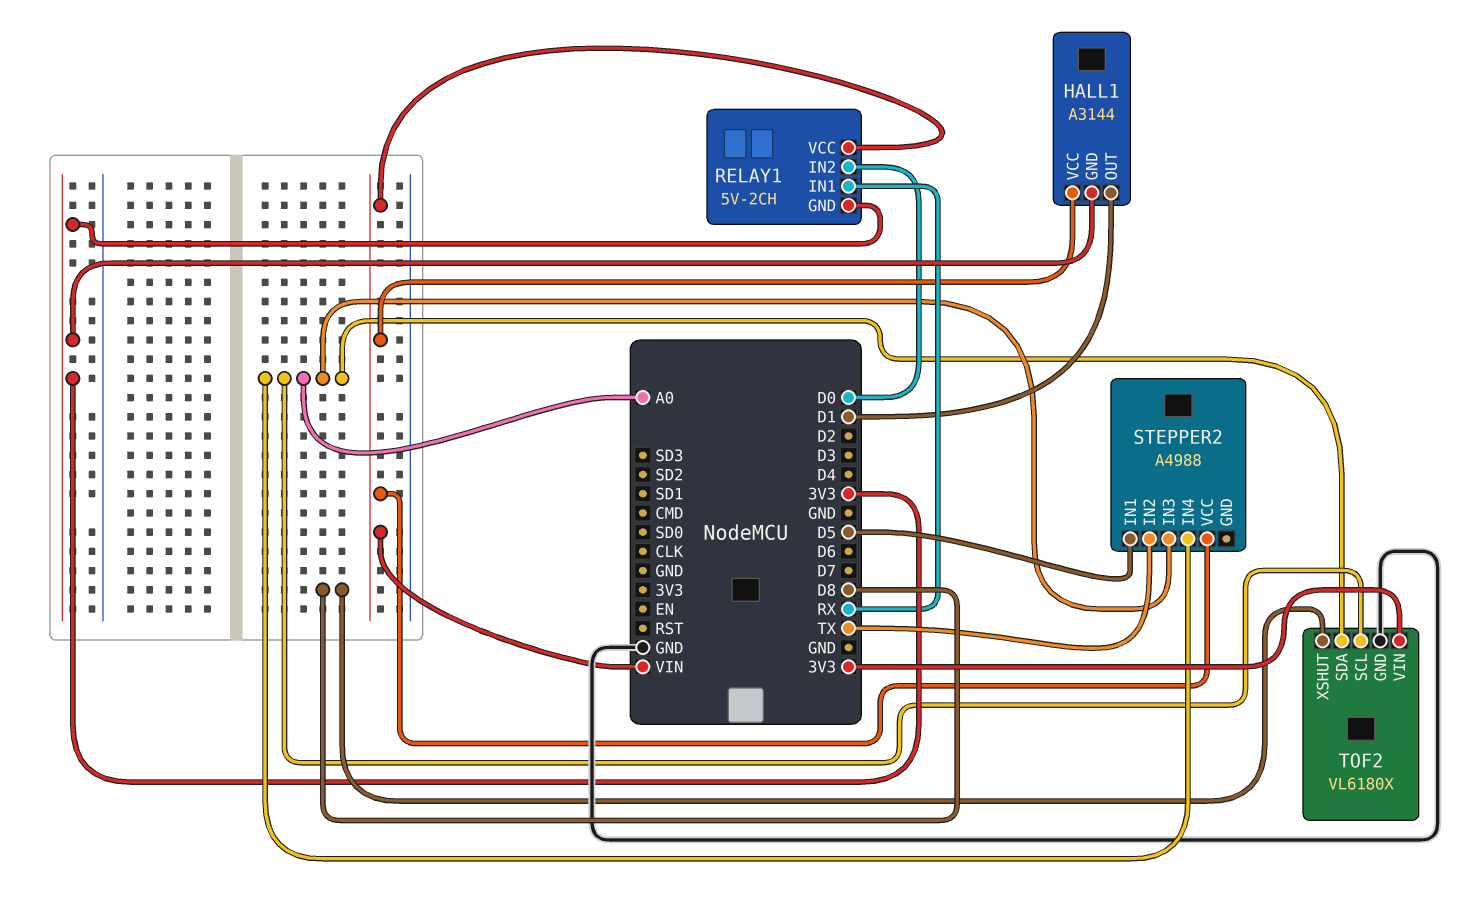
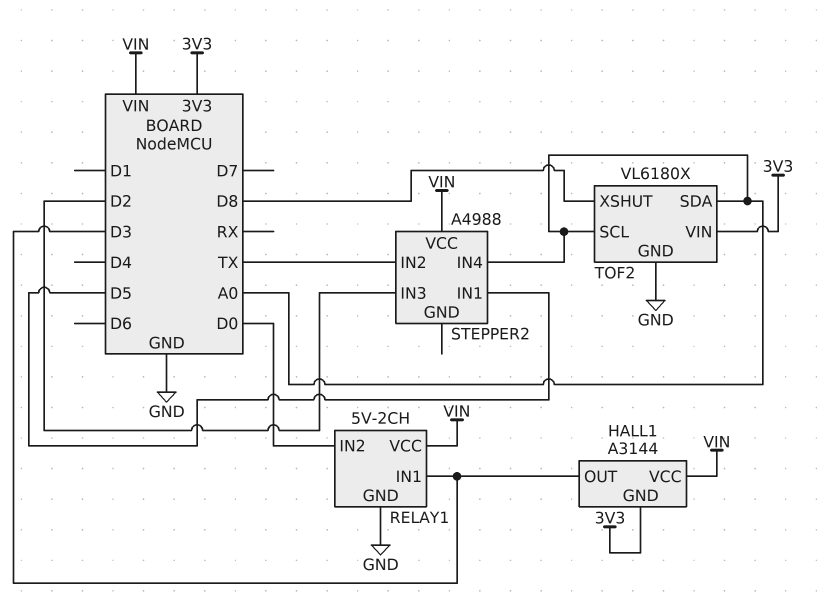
HALL1 pin OUT: D1 -> D3
RELAY1 pin GND: 3V3 -> GND
RELAY1 pin IN1: RX -> D3
STEPPER2 pin IN3: A0 -> D2

